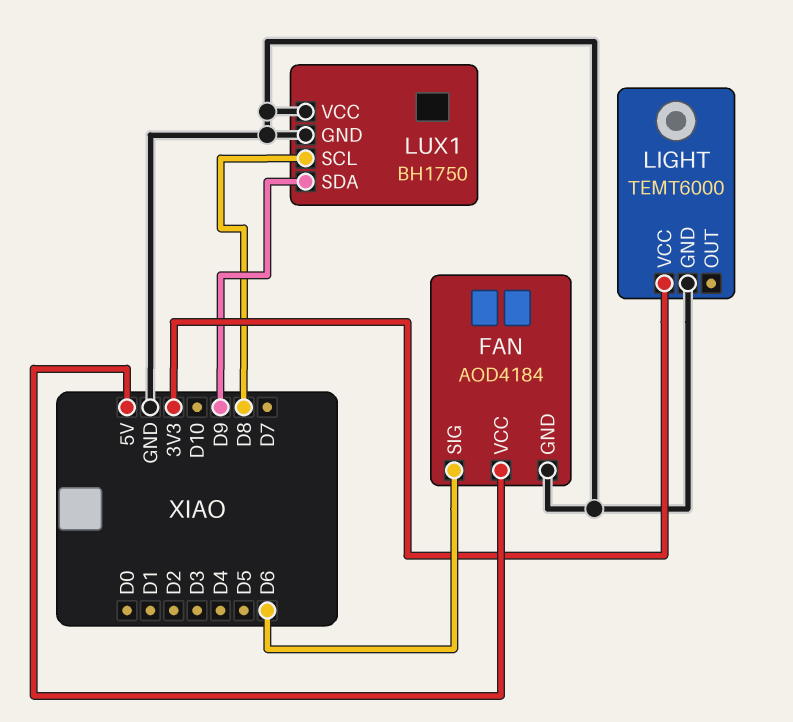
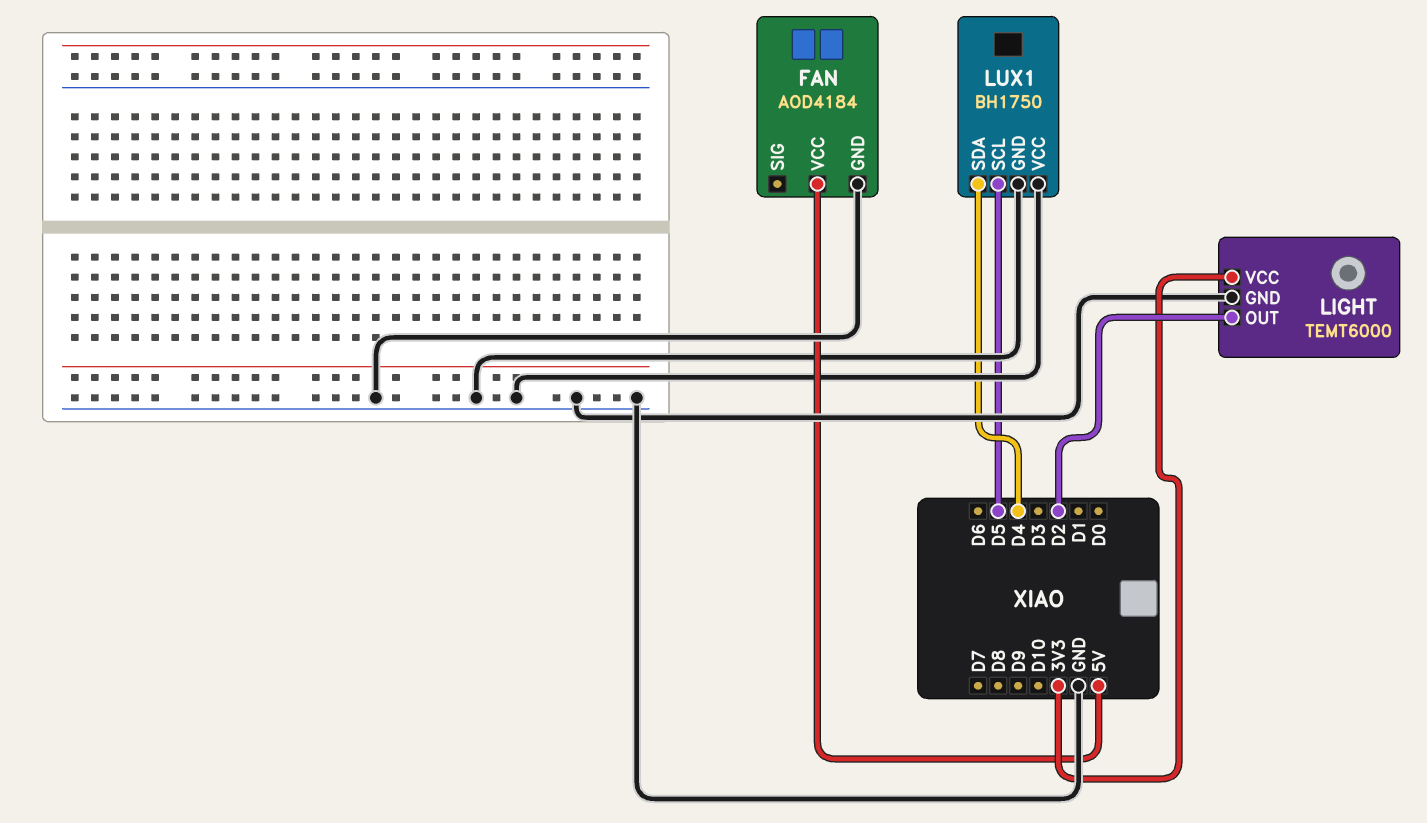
FAN pin SIG: D6 -> none
LIGHT pin OUT: none -> D2
LUX1 pin SCL: D8 -> D5
LUX1 pin SDA: D9 -> D4

